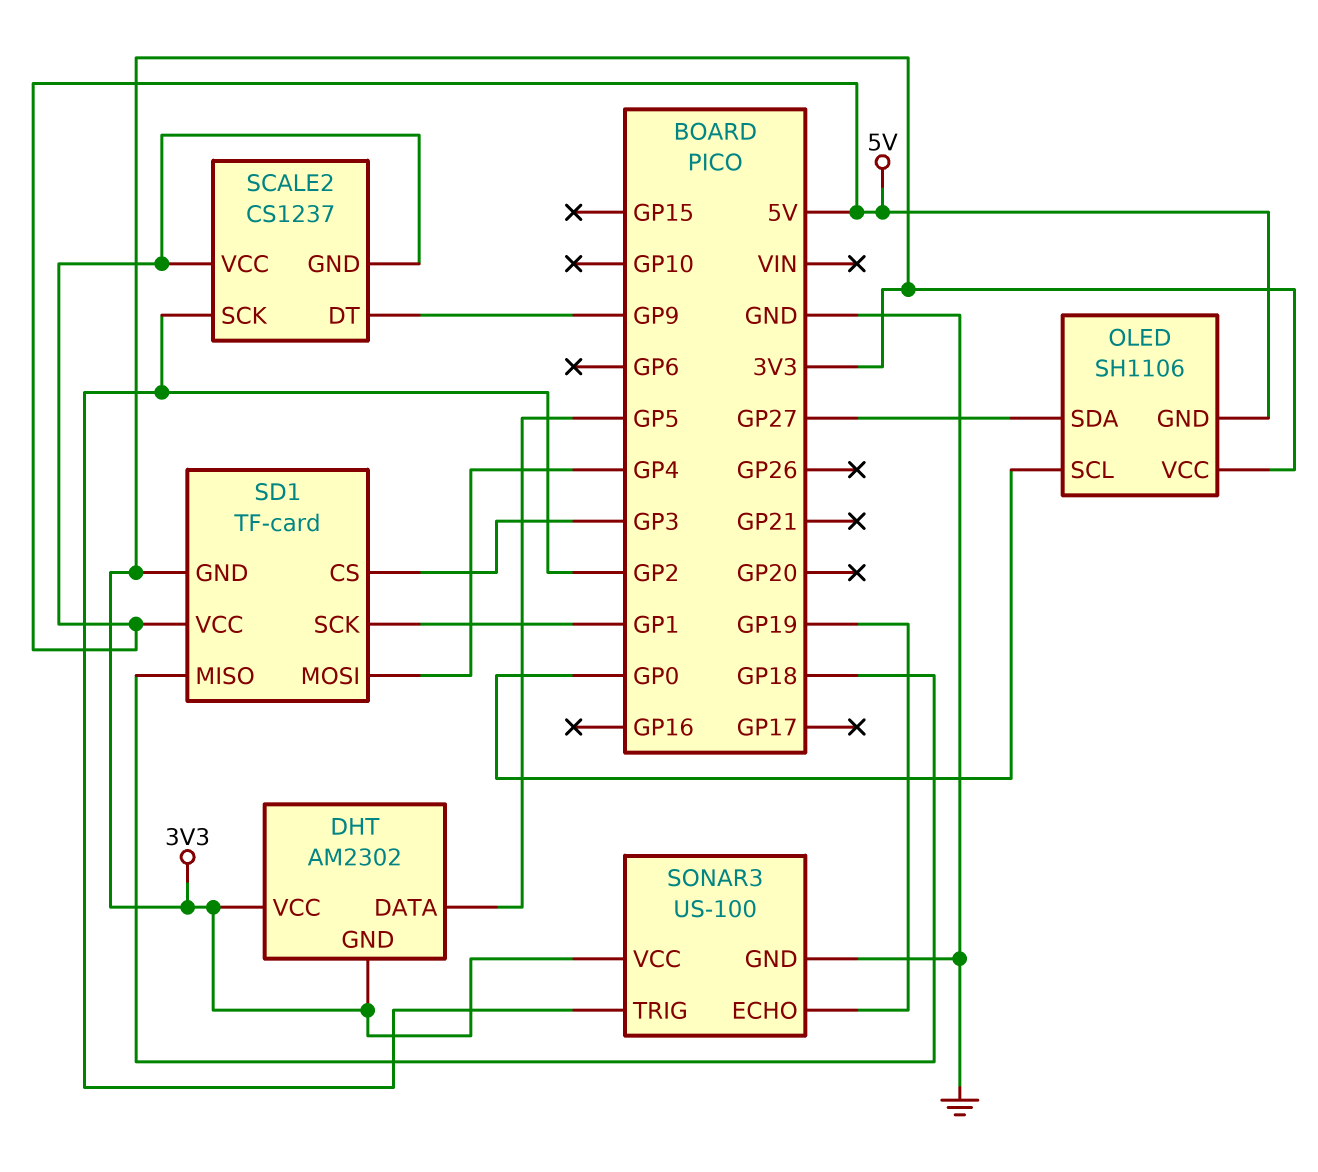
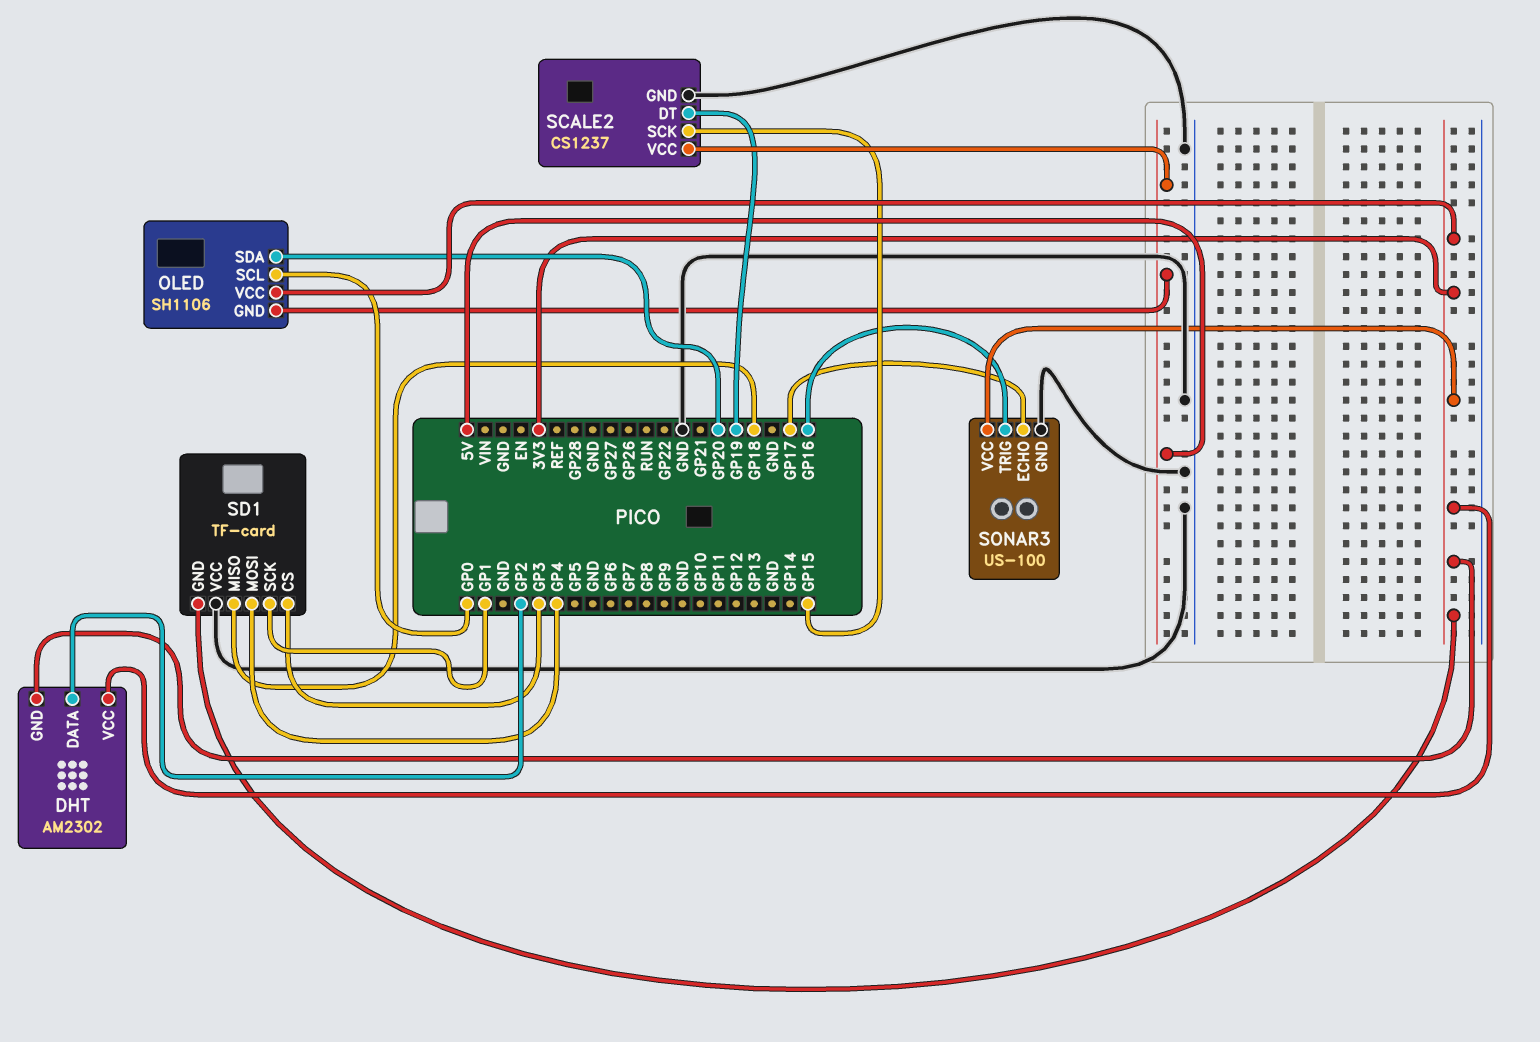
DHT pin DATA: GP5 -> GP2
OLED pin SDA: GP27 -> GP20
SCALE2 pin DT: GP9 -> GP19
SCALE2 pin GND: 5V -> GND
SCALE2 pin SCK: GP2 -> GP15
SD1 pin VCC: 5V -> GND
SONAR3 pin ECHO: GP19 -> GP17
SONAR3 pin TRIG: GP2 -> GP16

